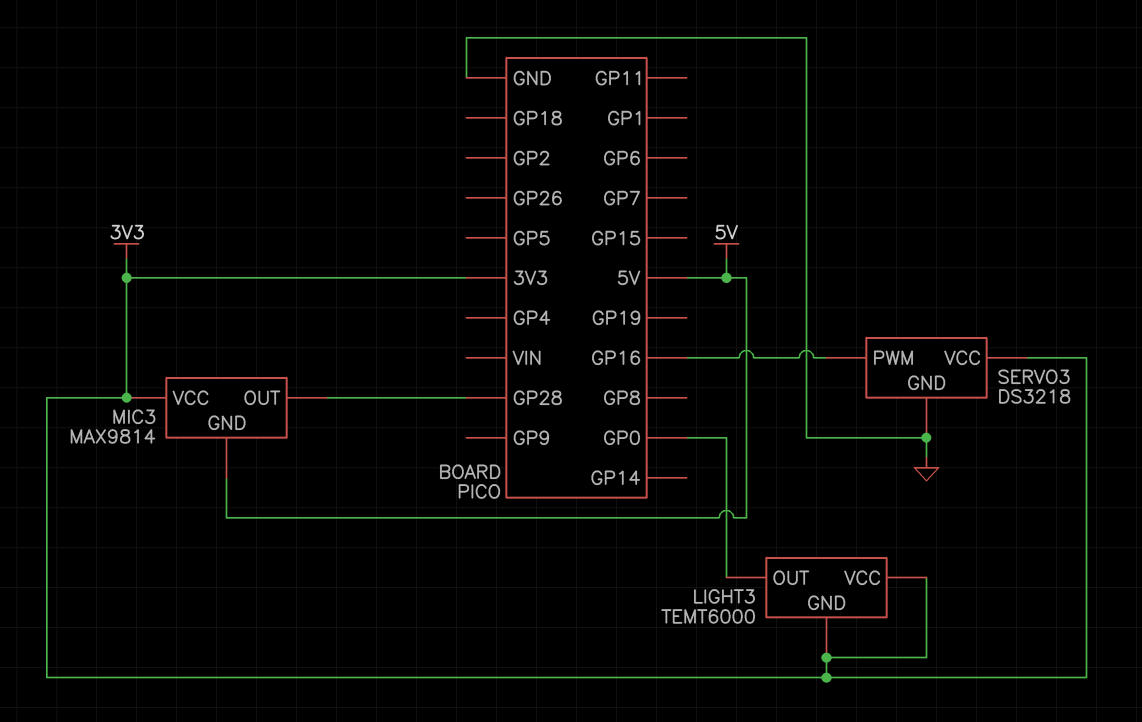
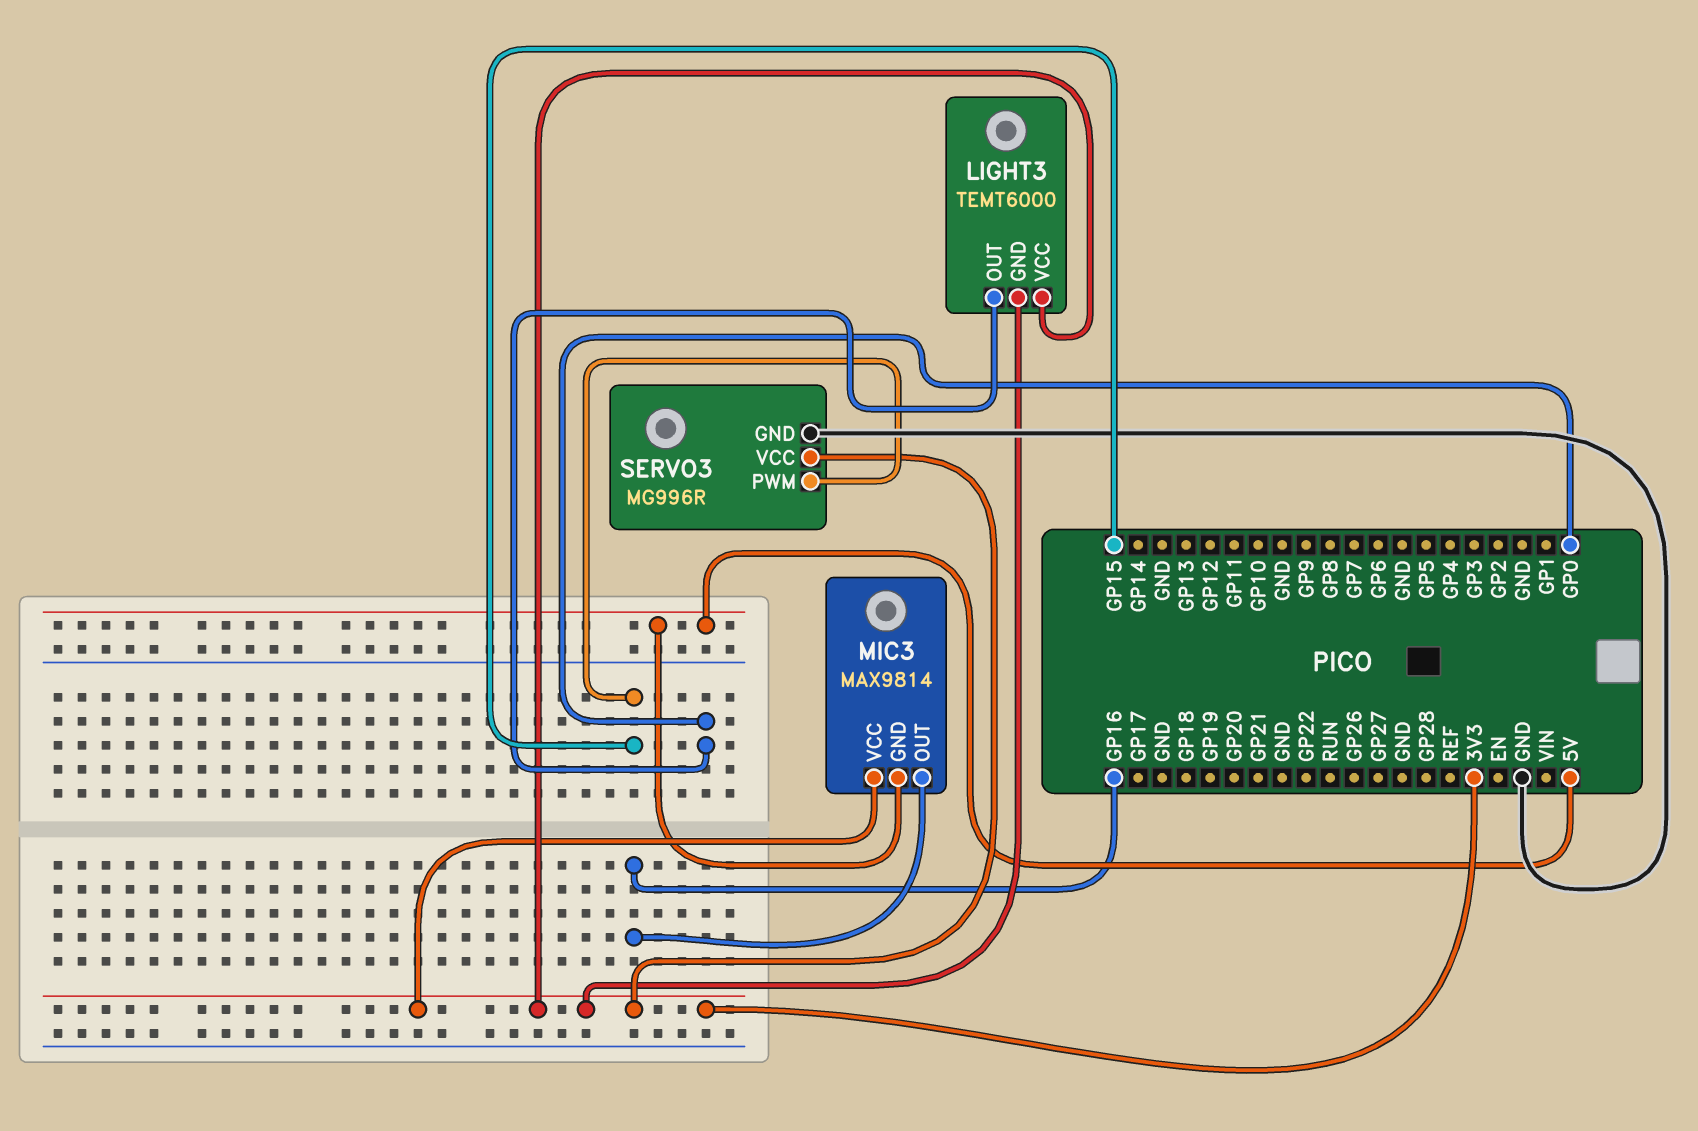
MIC3 pin OUT: GP28 -> GP16
SERVO3: DS3218 -> MG996R
SERVO3 pin PWM: GP16 -> GP15

